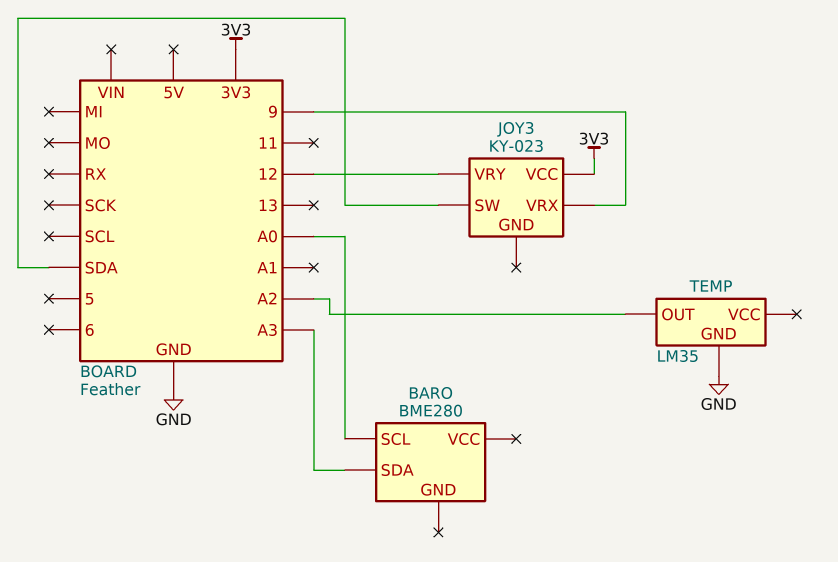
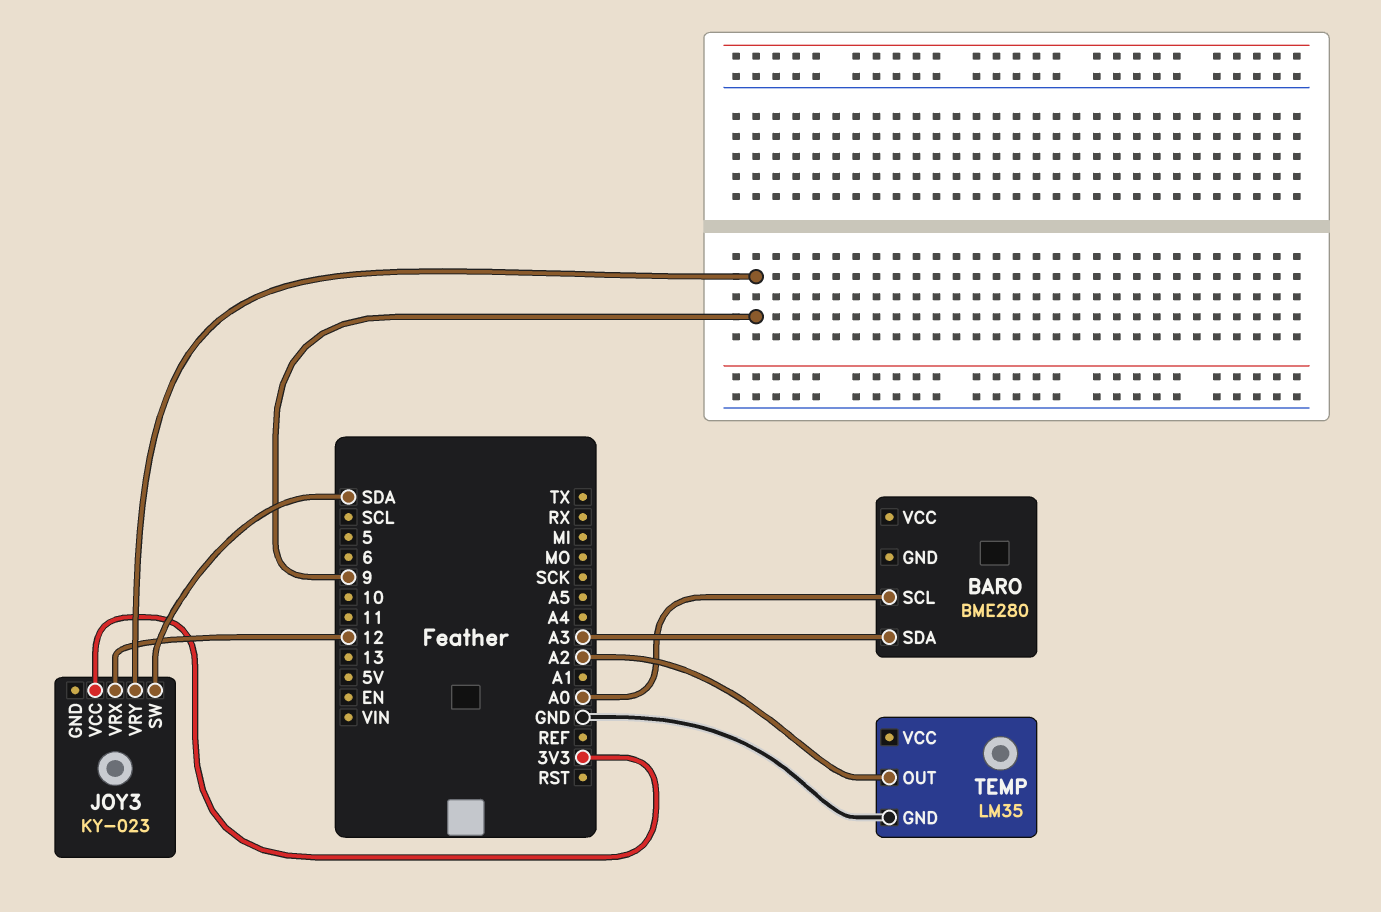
JOY3 pin VRX: 9 -> 12
JOY3 pin VRY: 12 -> 9

